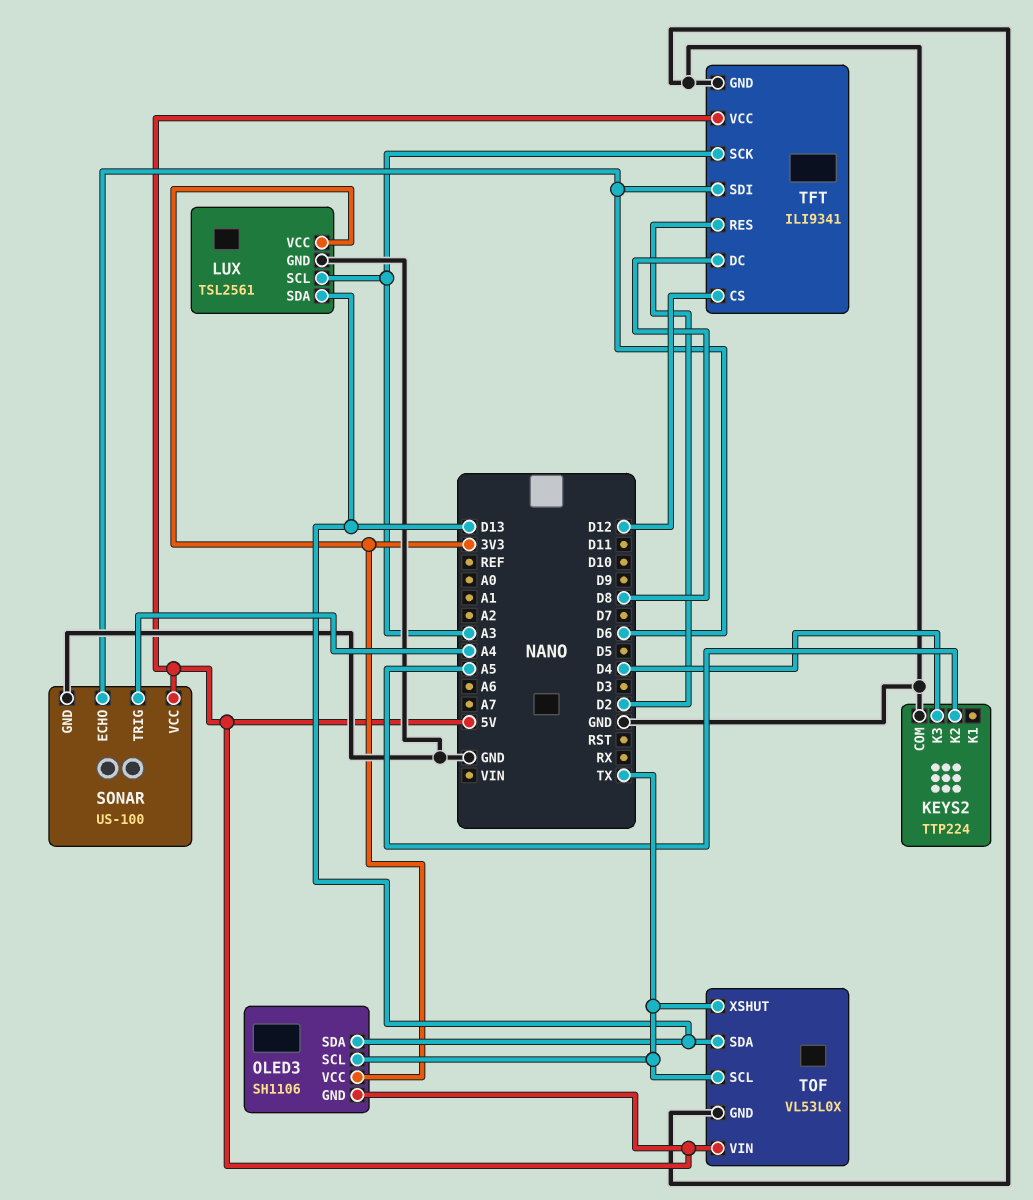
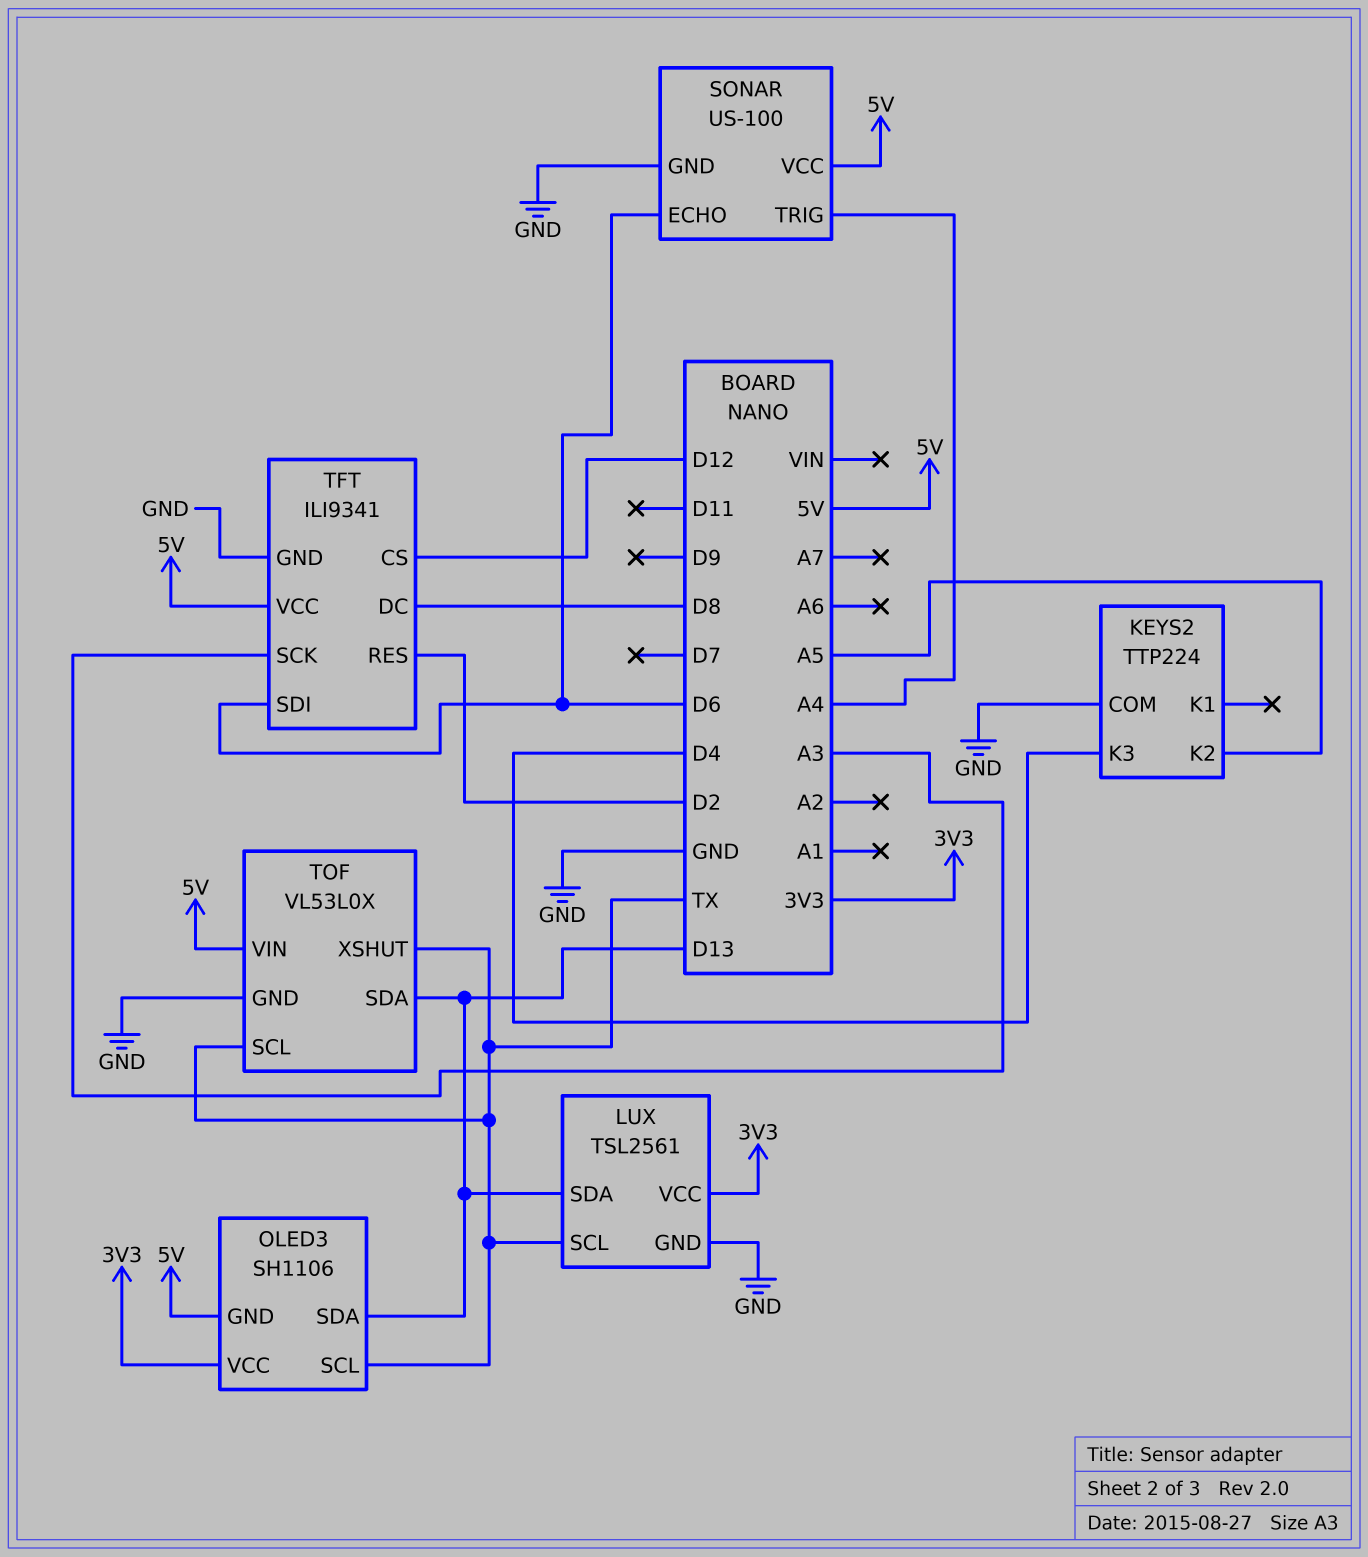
LUX pin SCL: A3 -> TX

